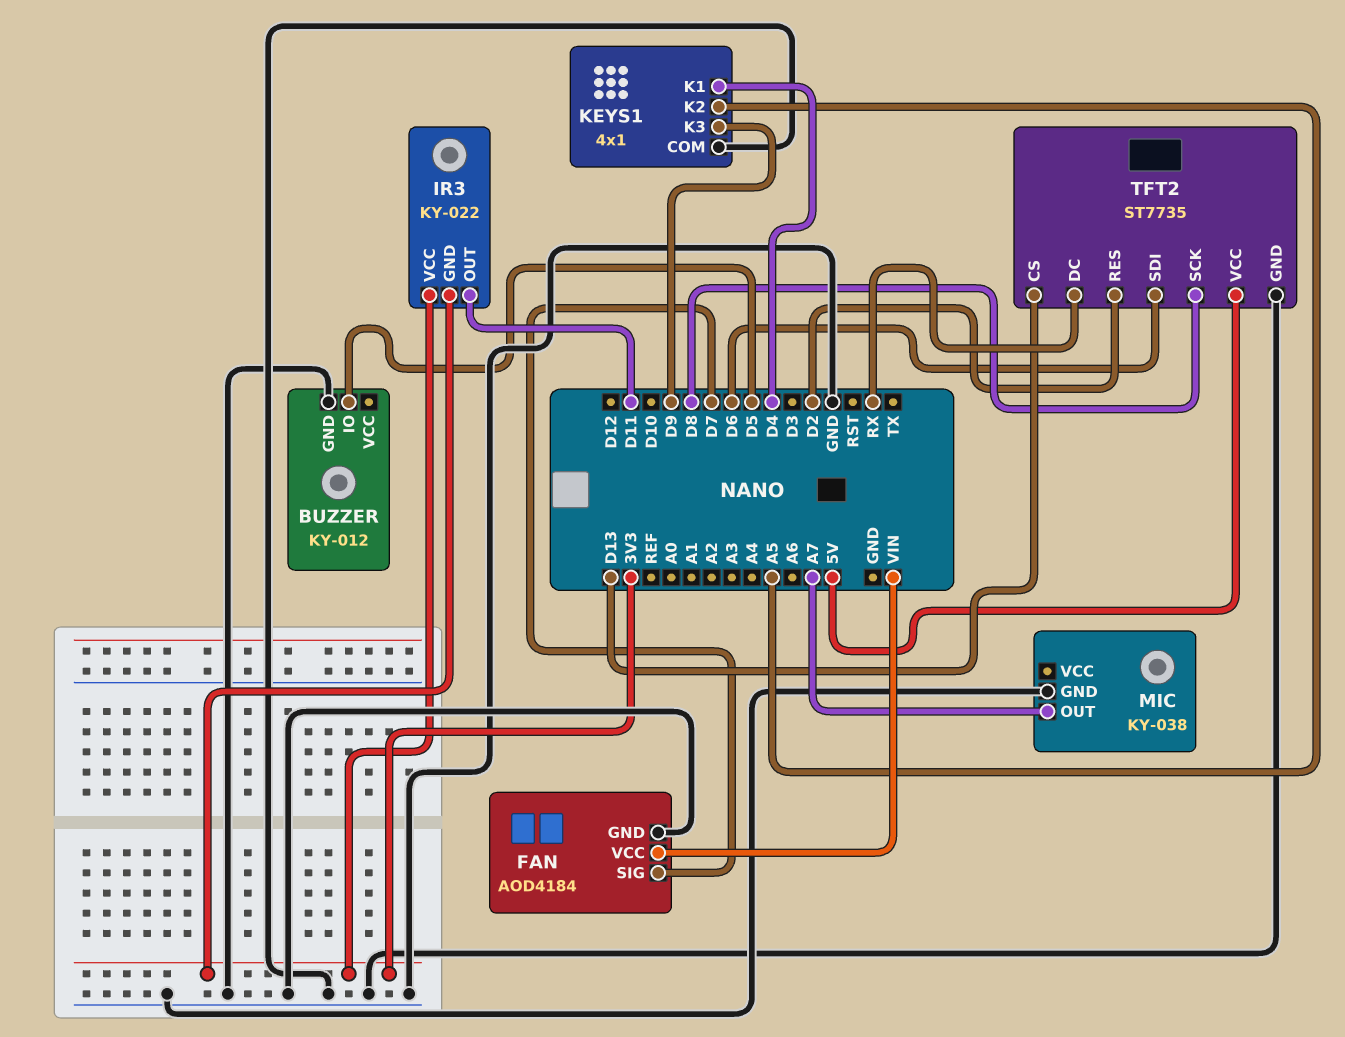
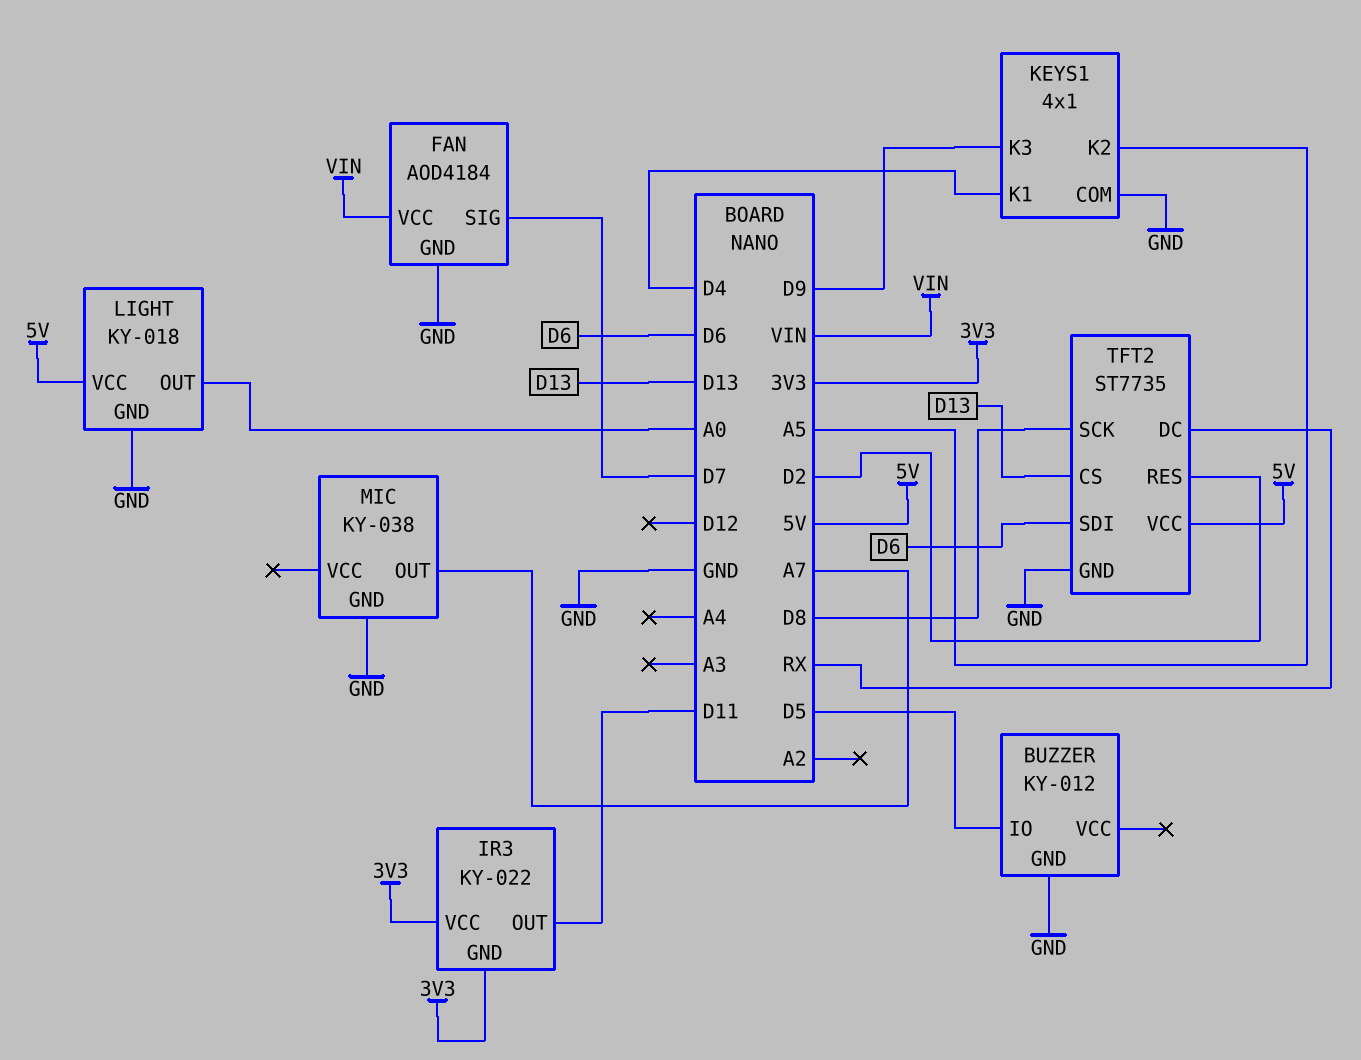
LIGHT: none -> KY-018
LIGHT pin GND: none -> GND
LIGHT pin OUT: none -> A0
LIGHT pin VCC: none -> 5V

